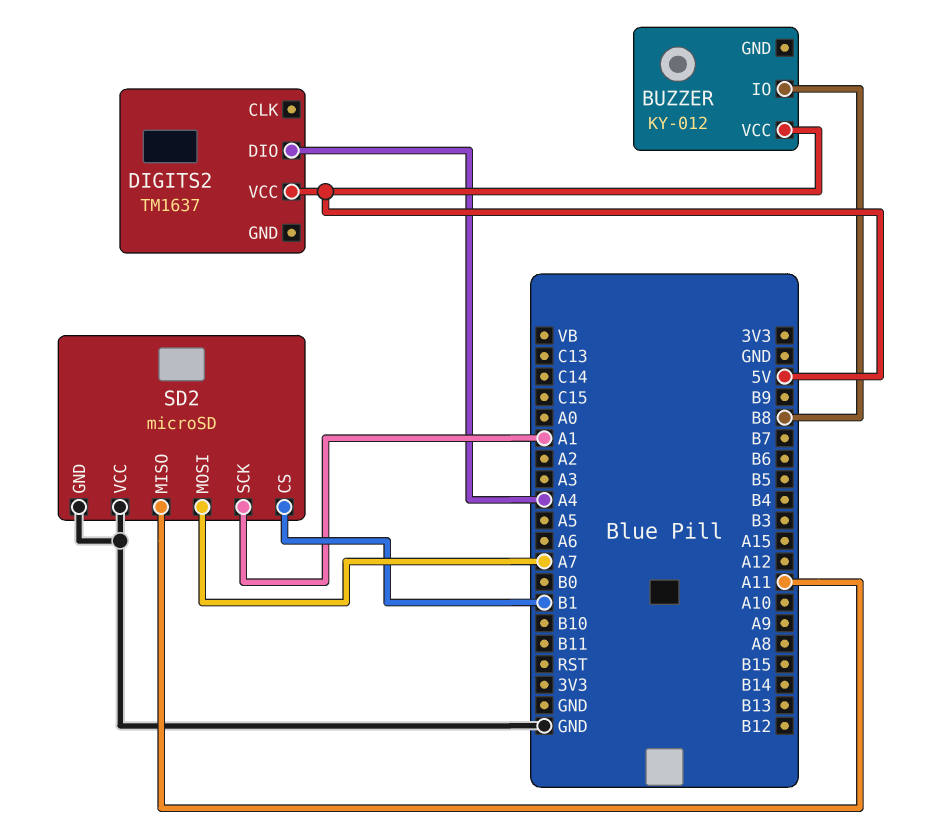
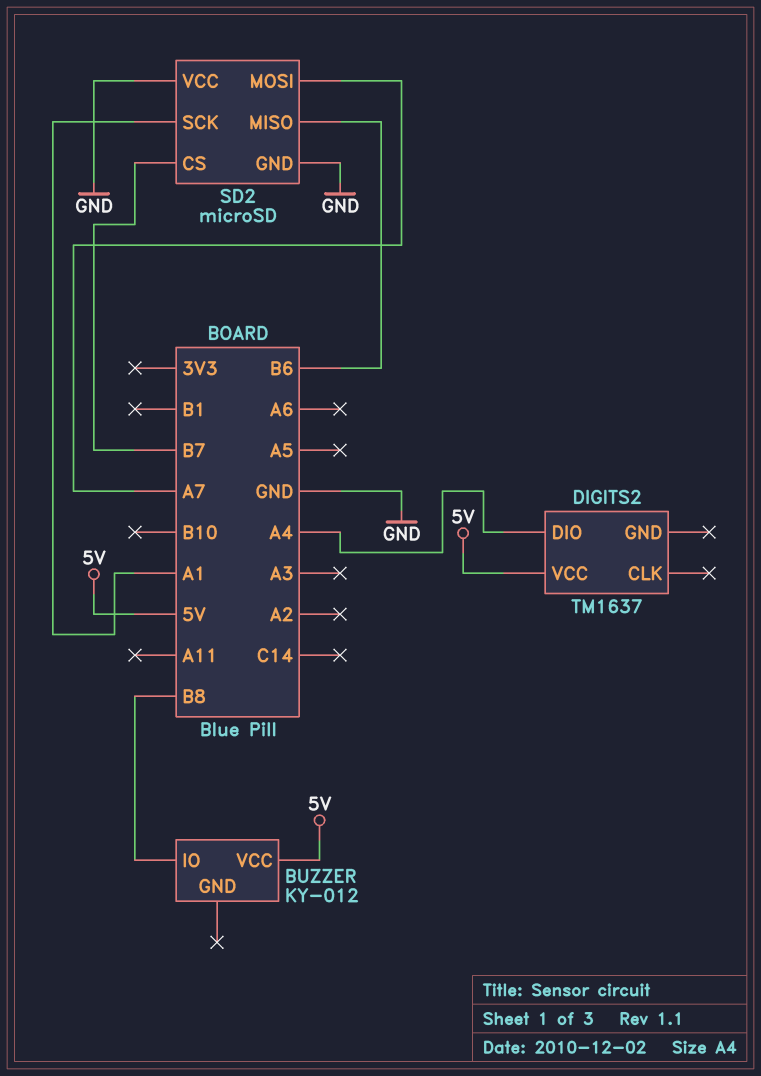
SD2 pin CS: B1 -> B7
SD2 pin MISO: A11 -> B6

